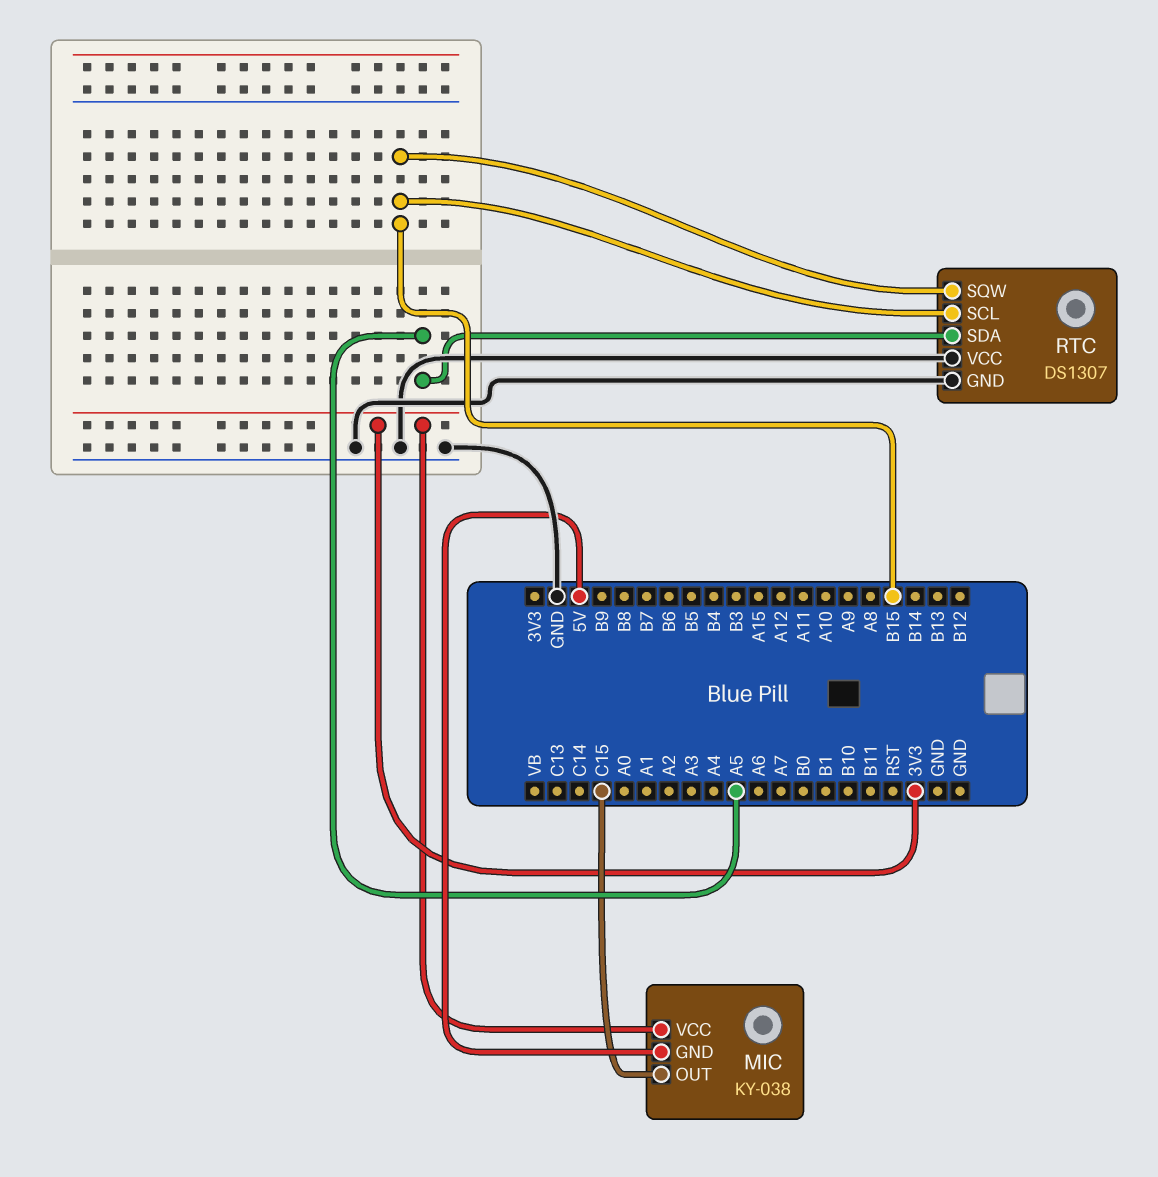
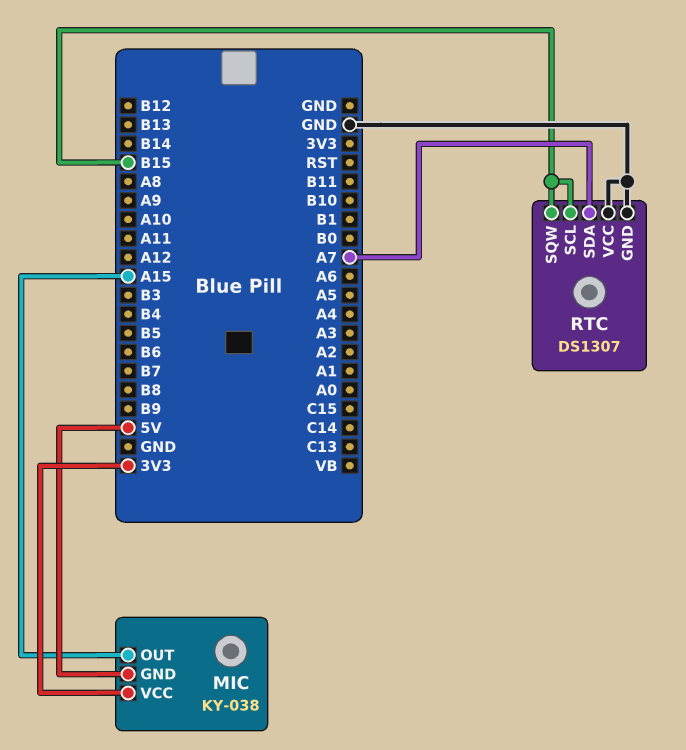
MIC pin OUT: C15 -> A15
RTC pin SDA: A5 -> A7

